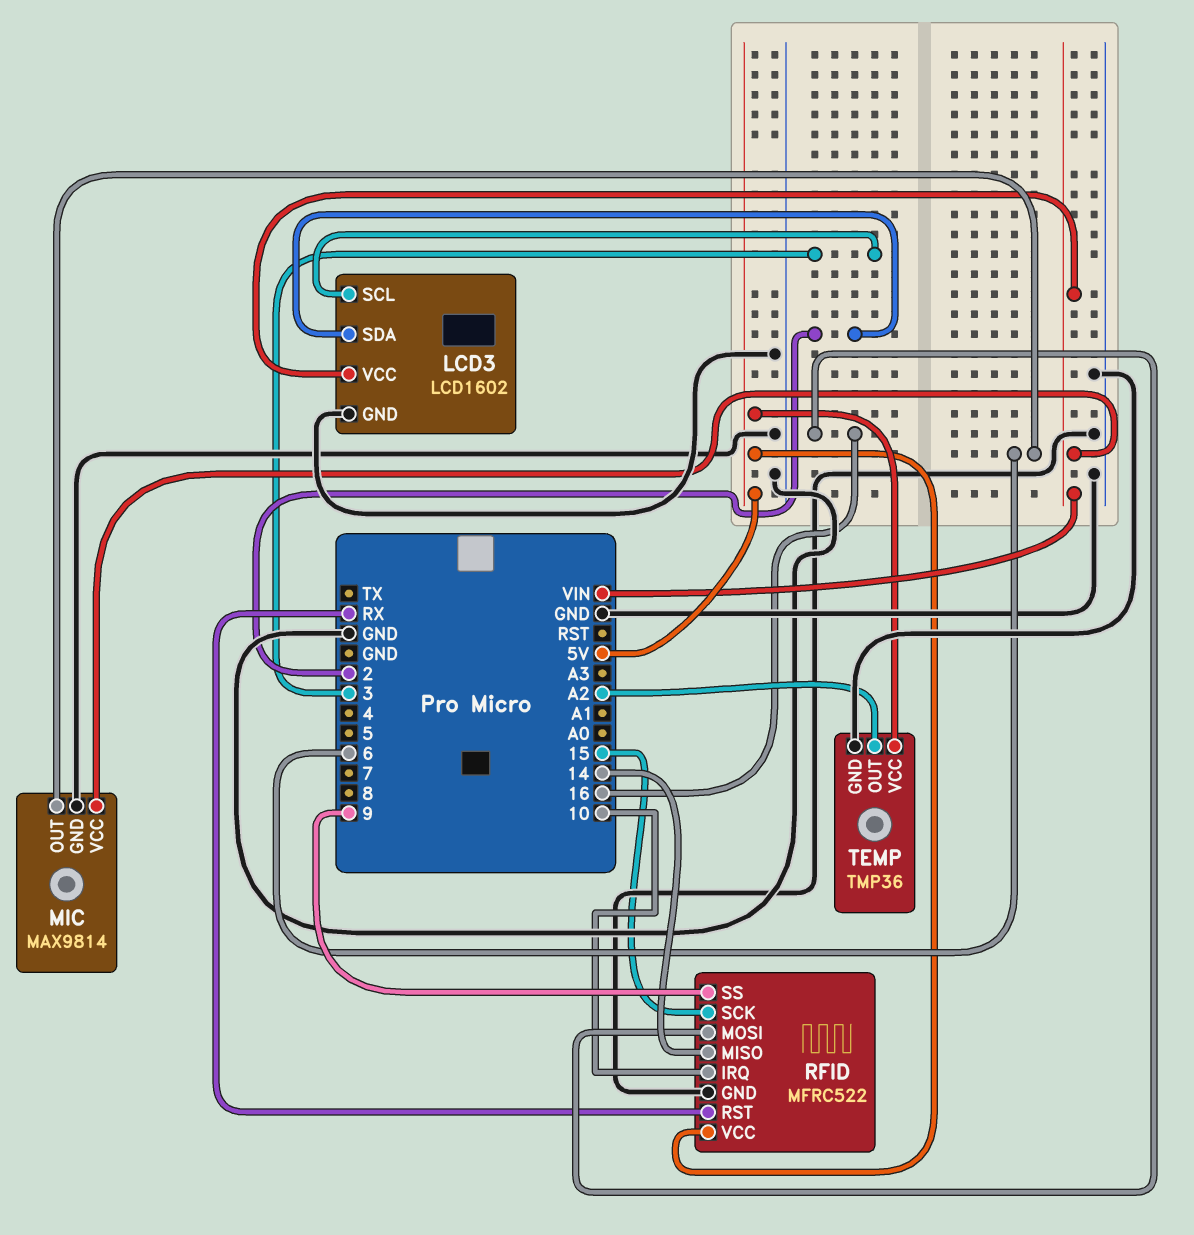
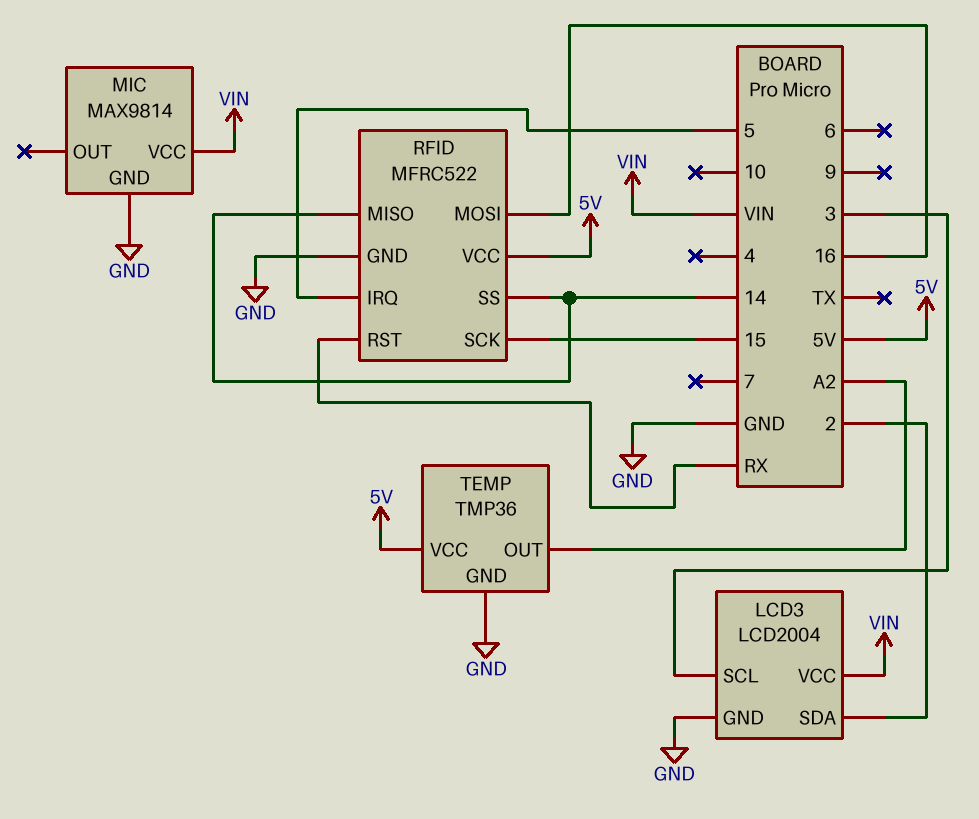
LCD3: LCD1602 -> LCD2004
MIC pin OUT: 6 -> none
RFID pin IRQ: 10 -> 5
RFID pin SS: 9 -> 14

